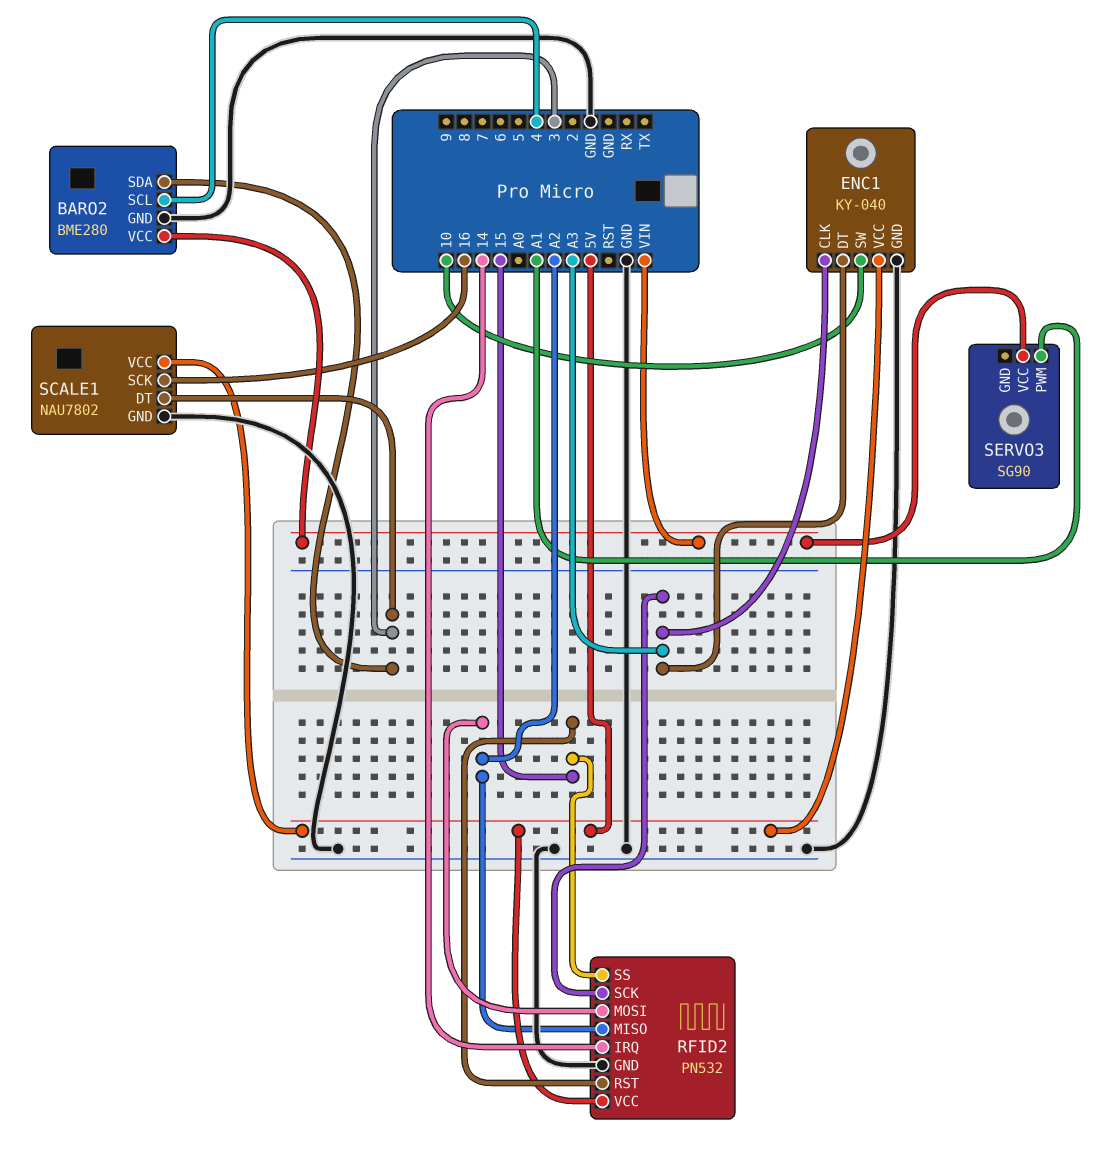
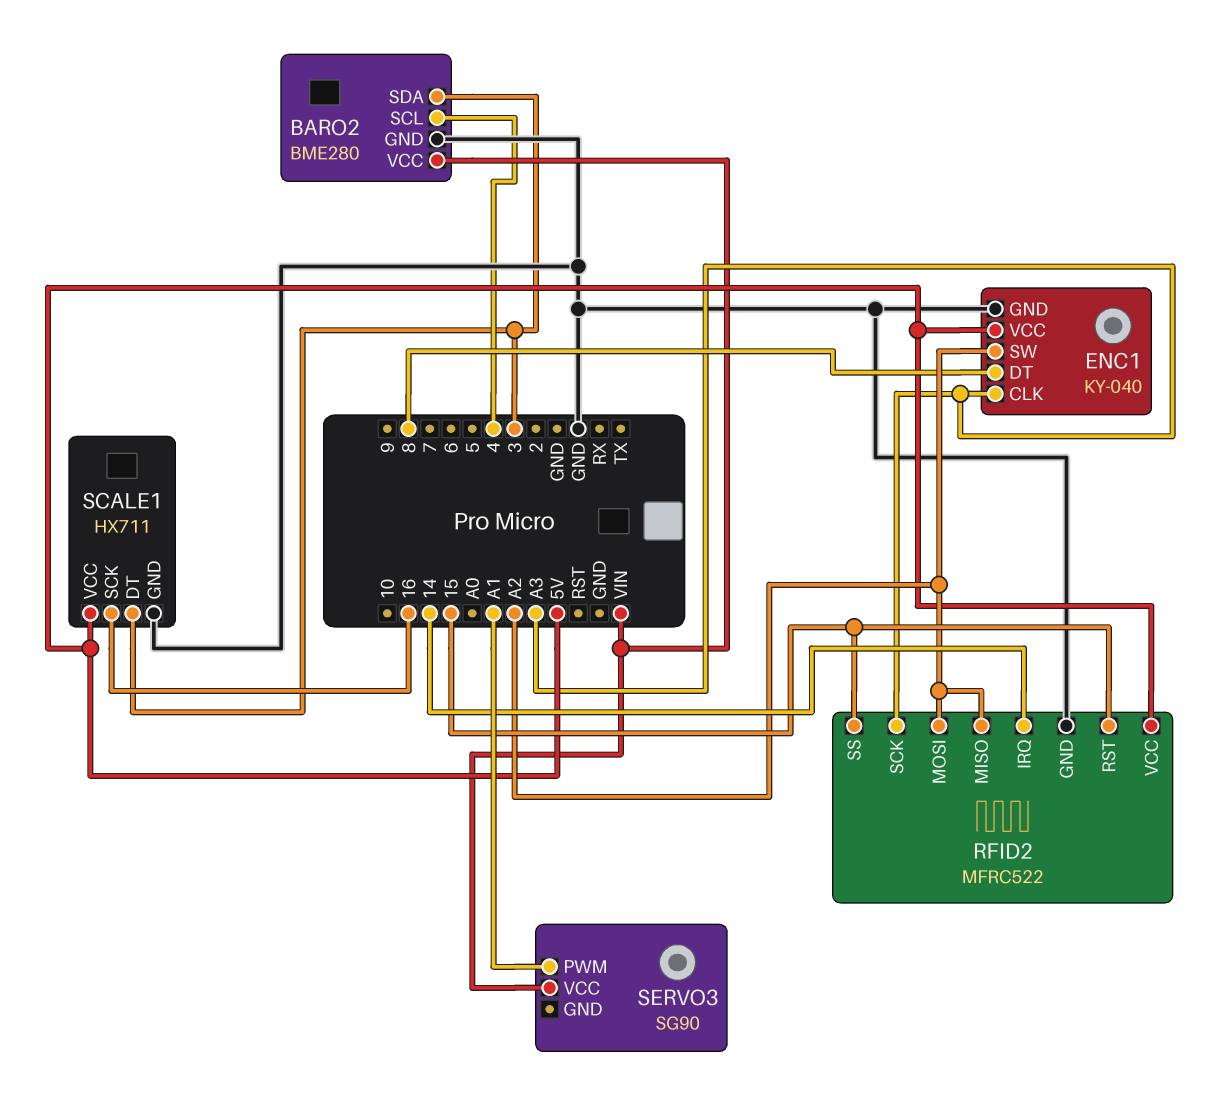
ENC1 pin DT: A3 -> 8
ENC1 pin SW: 10 -> A2
RFID2: PN532 -> MFRC522
SCALE1: NAU7802 -> HX711

